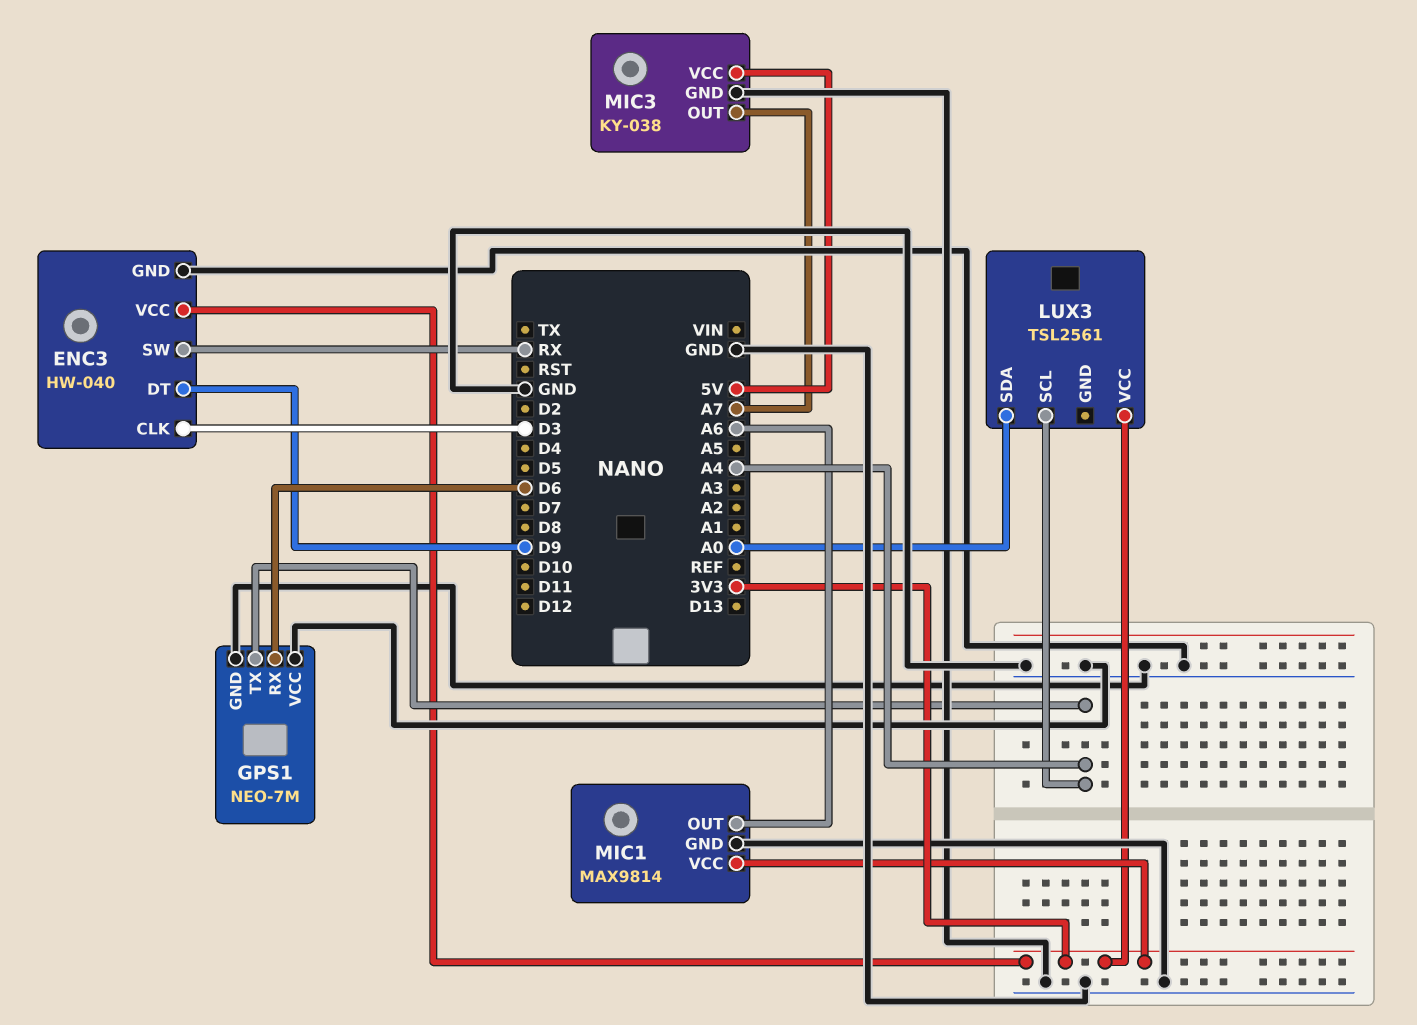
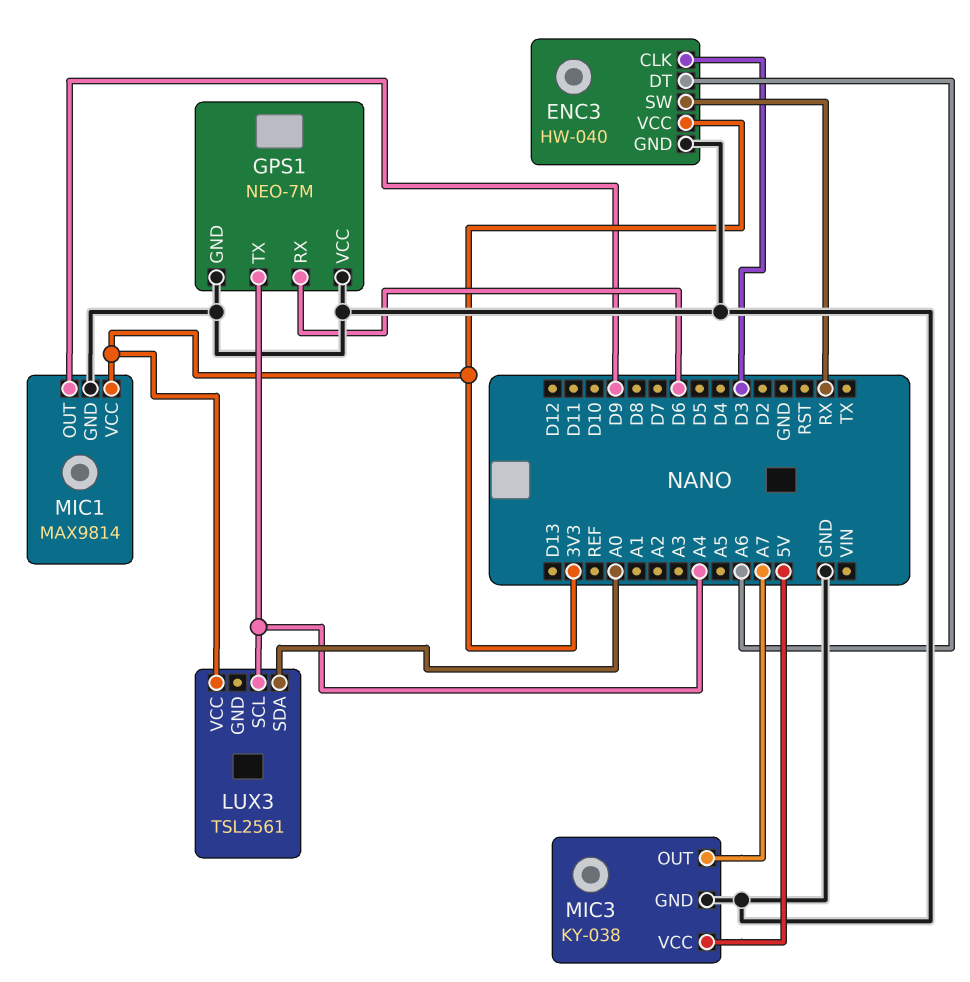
ENC3 pin DT: D9 -> A6
MIC1 pin OUT: A6 -> D9

